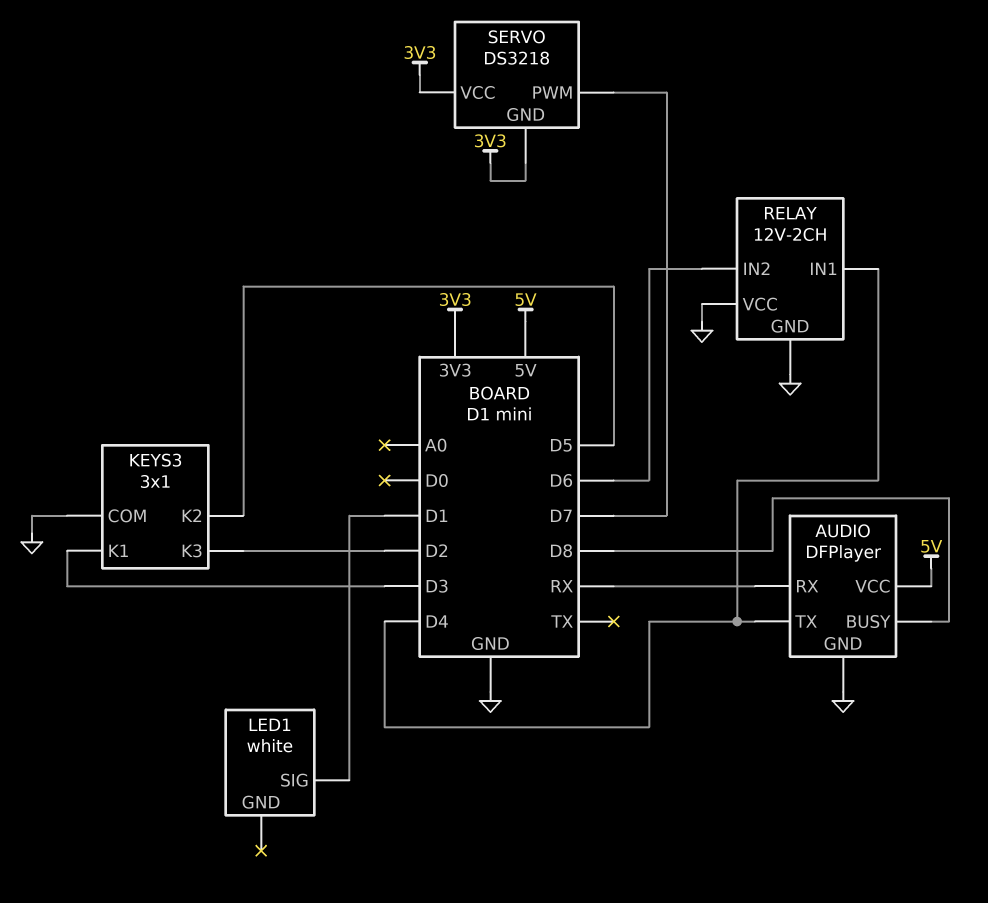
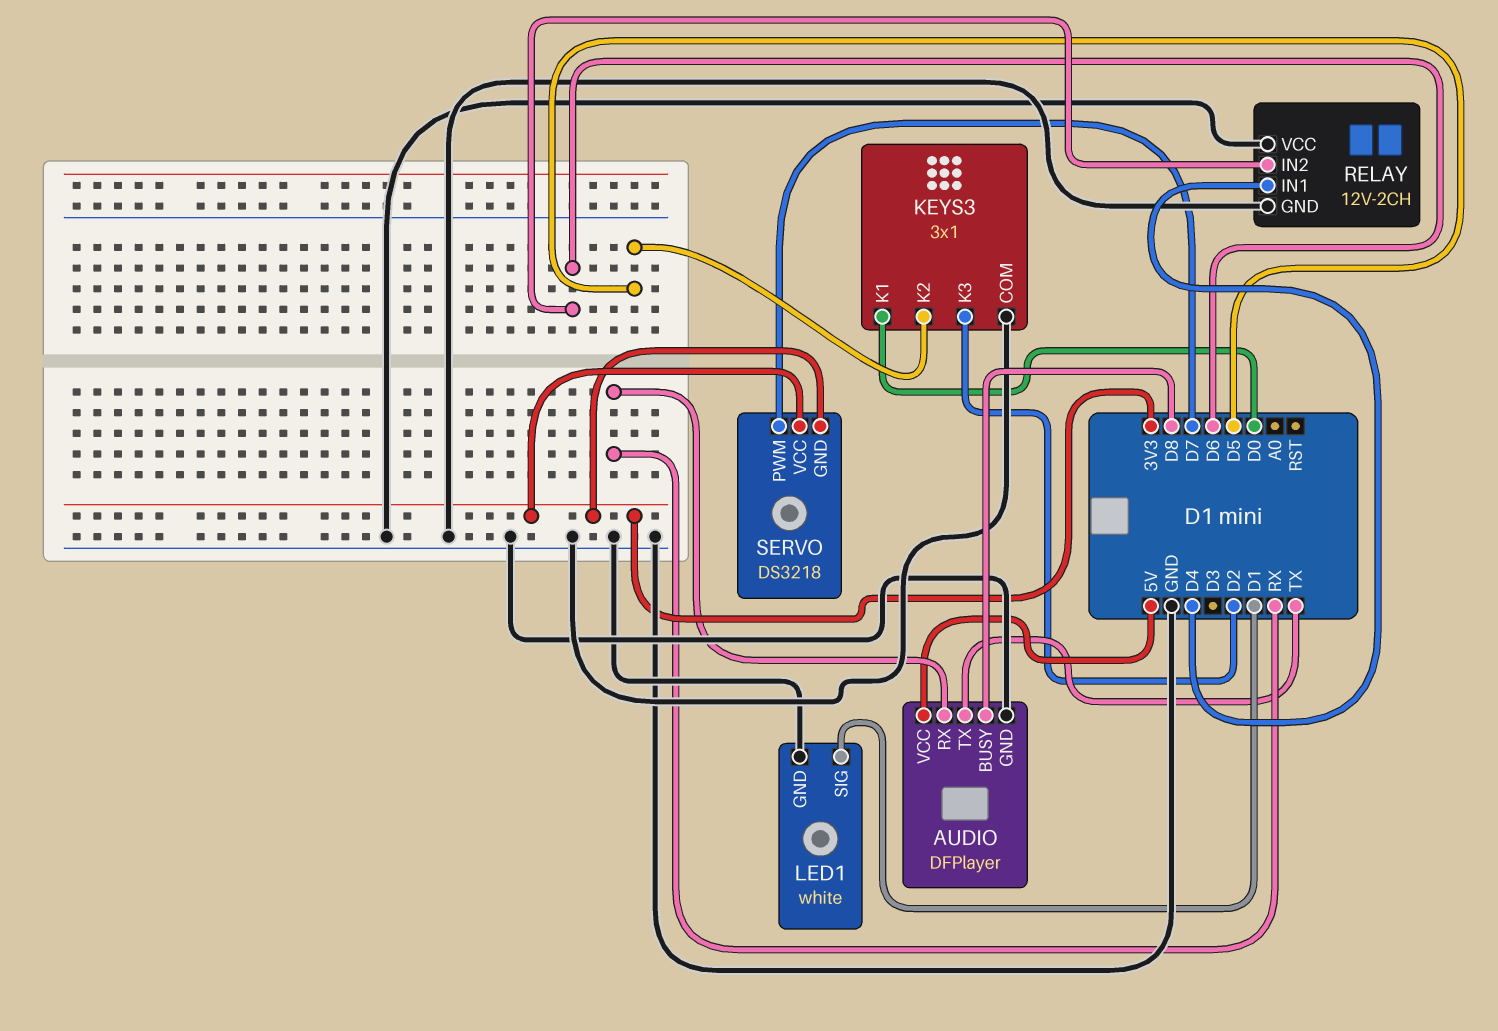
AUDIO pin TX: D4 -> TX
KEYS3 pin K1: D3 -> D0
LED1 pin GND: none -> GND

